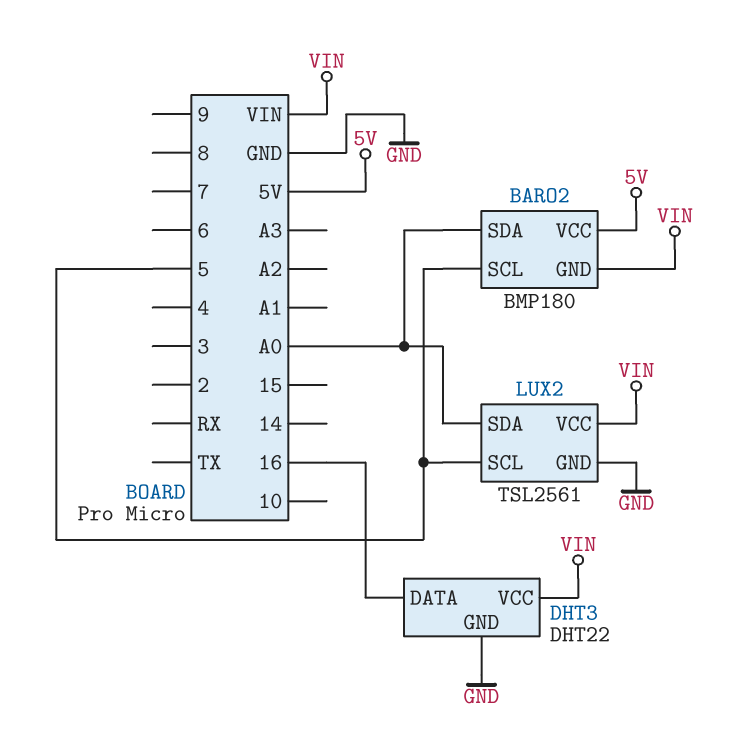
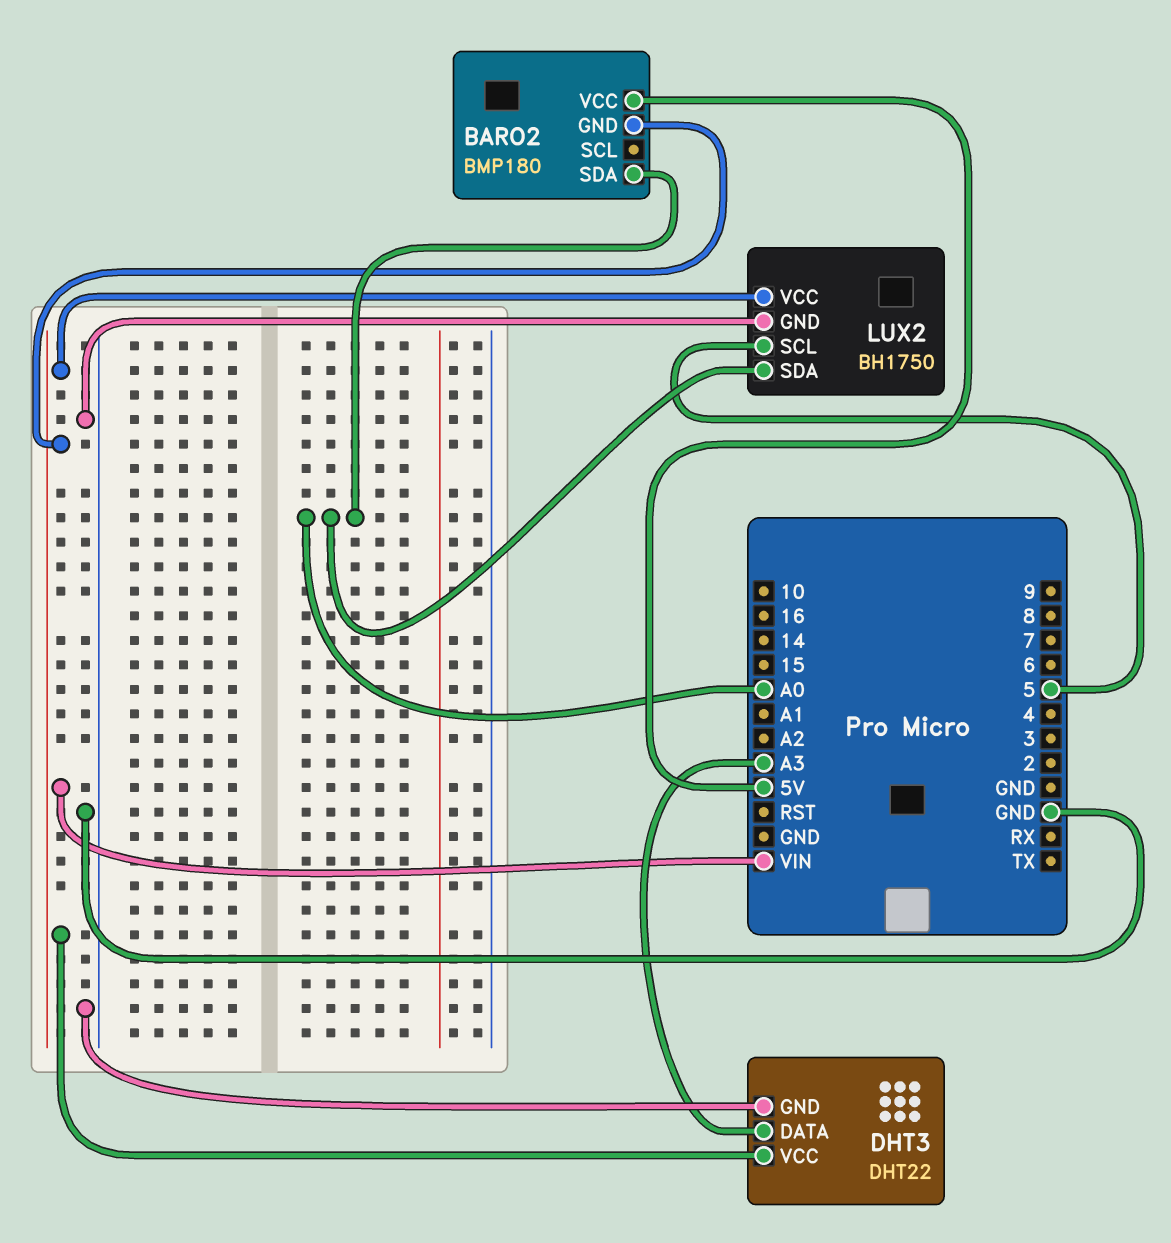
BARO2 pin SCL: 5 -> none
DHT3 pin DATA: 16 -> A3
LUX2: TSL2561 -> BH1750

